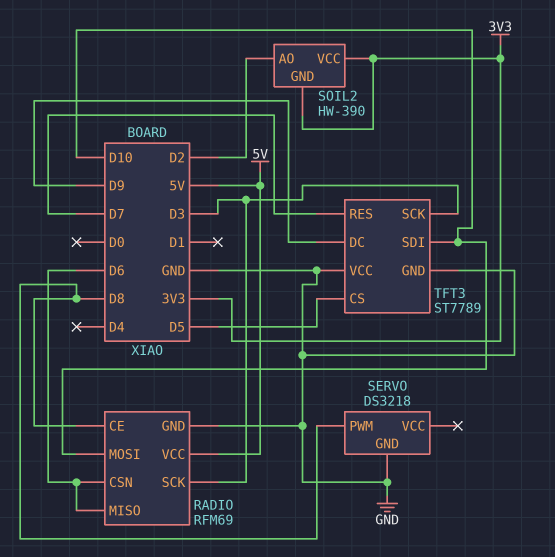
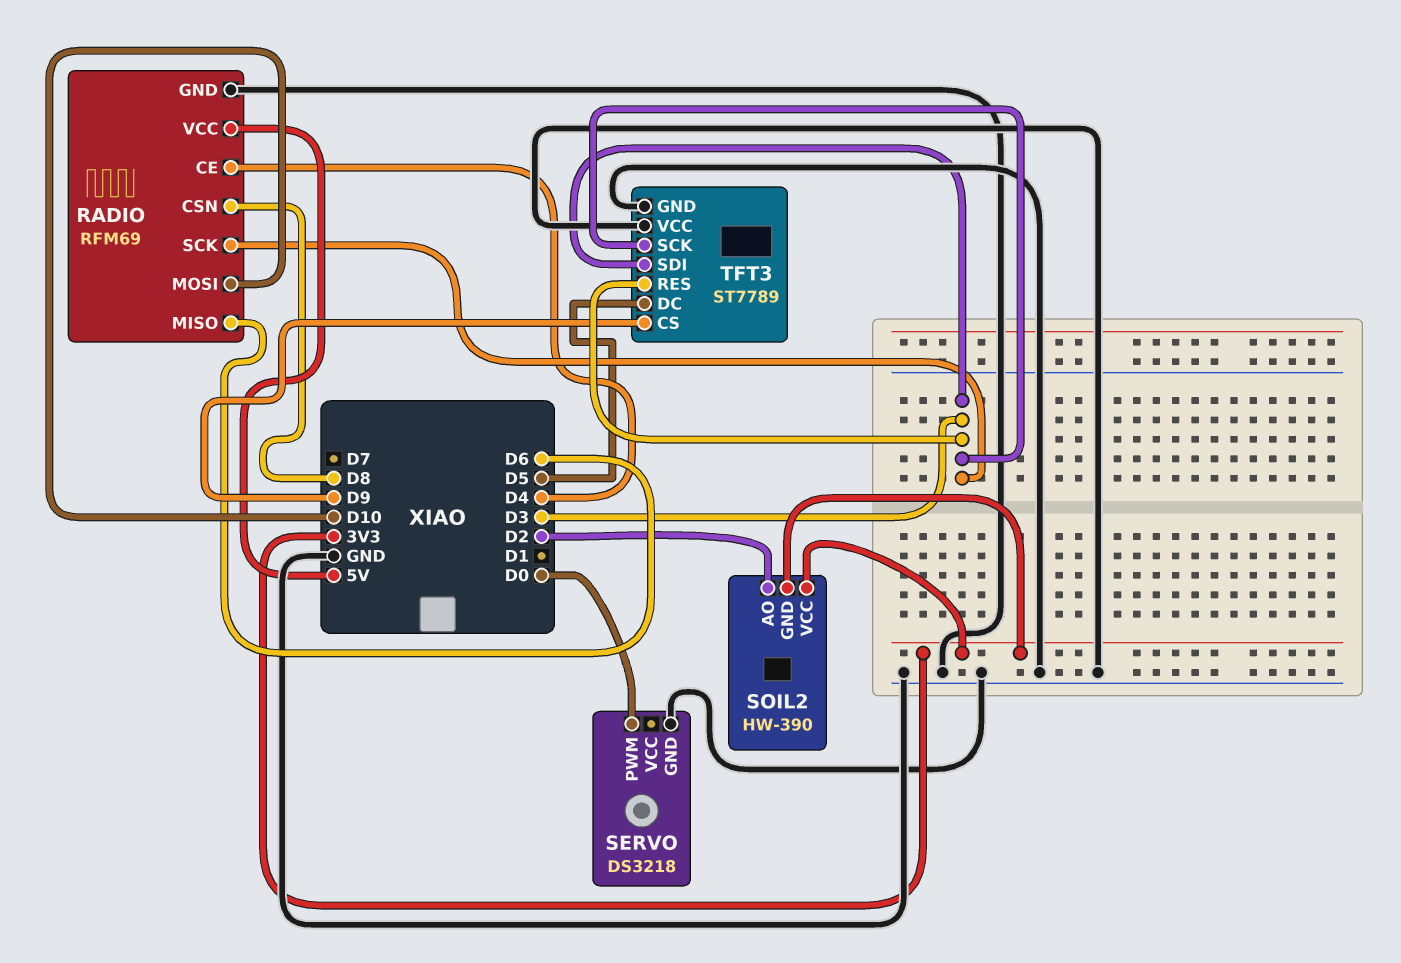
RADIO pin CE: D8 -> D4
RADIO pin CSN: D6 -> D8
SERVO pin PWM: D8 -> D0
TFT3 pin CS: D5 -> D9
TFT3 pin DC: D9 -> D5
TFT3 pin RES: D7 -> D3
TFT3 pin SDI: D10 -> D3

